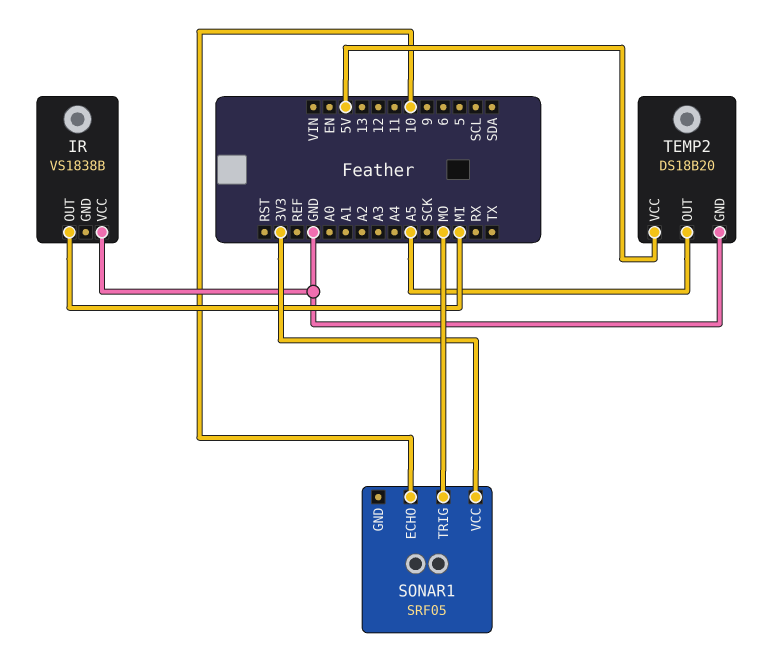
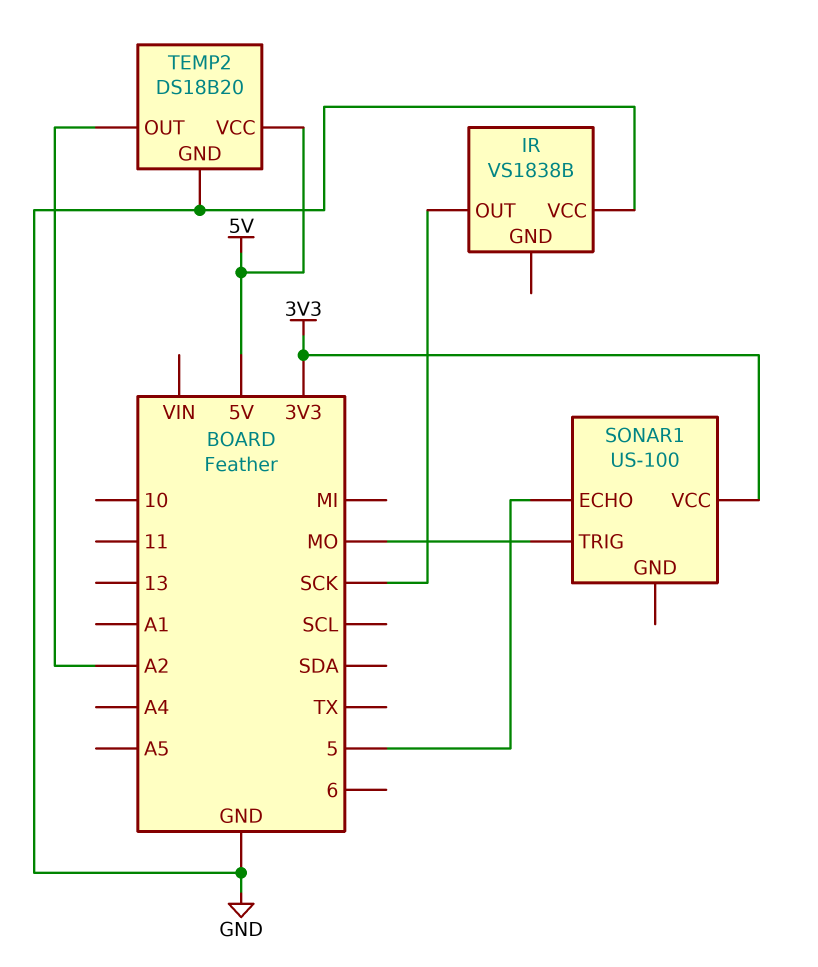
IR pin OUT: MI -> SCK
SONAR1: SRF05 -> US-100
SONAR1 pin ECHO: 10 -> 5
TEMP2 pin OUT: A5 -> A2

